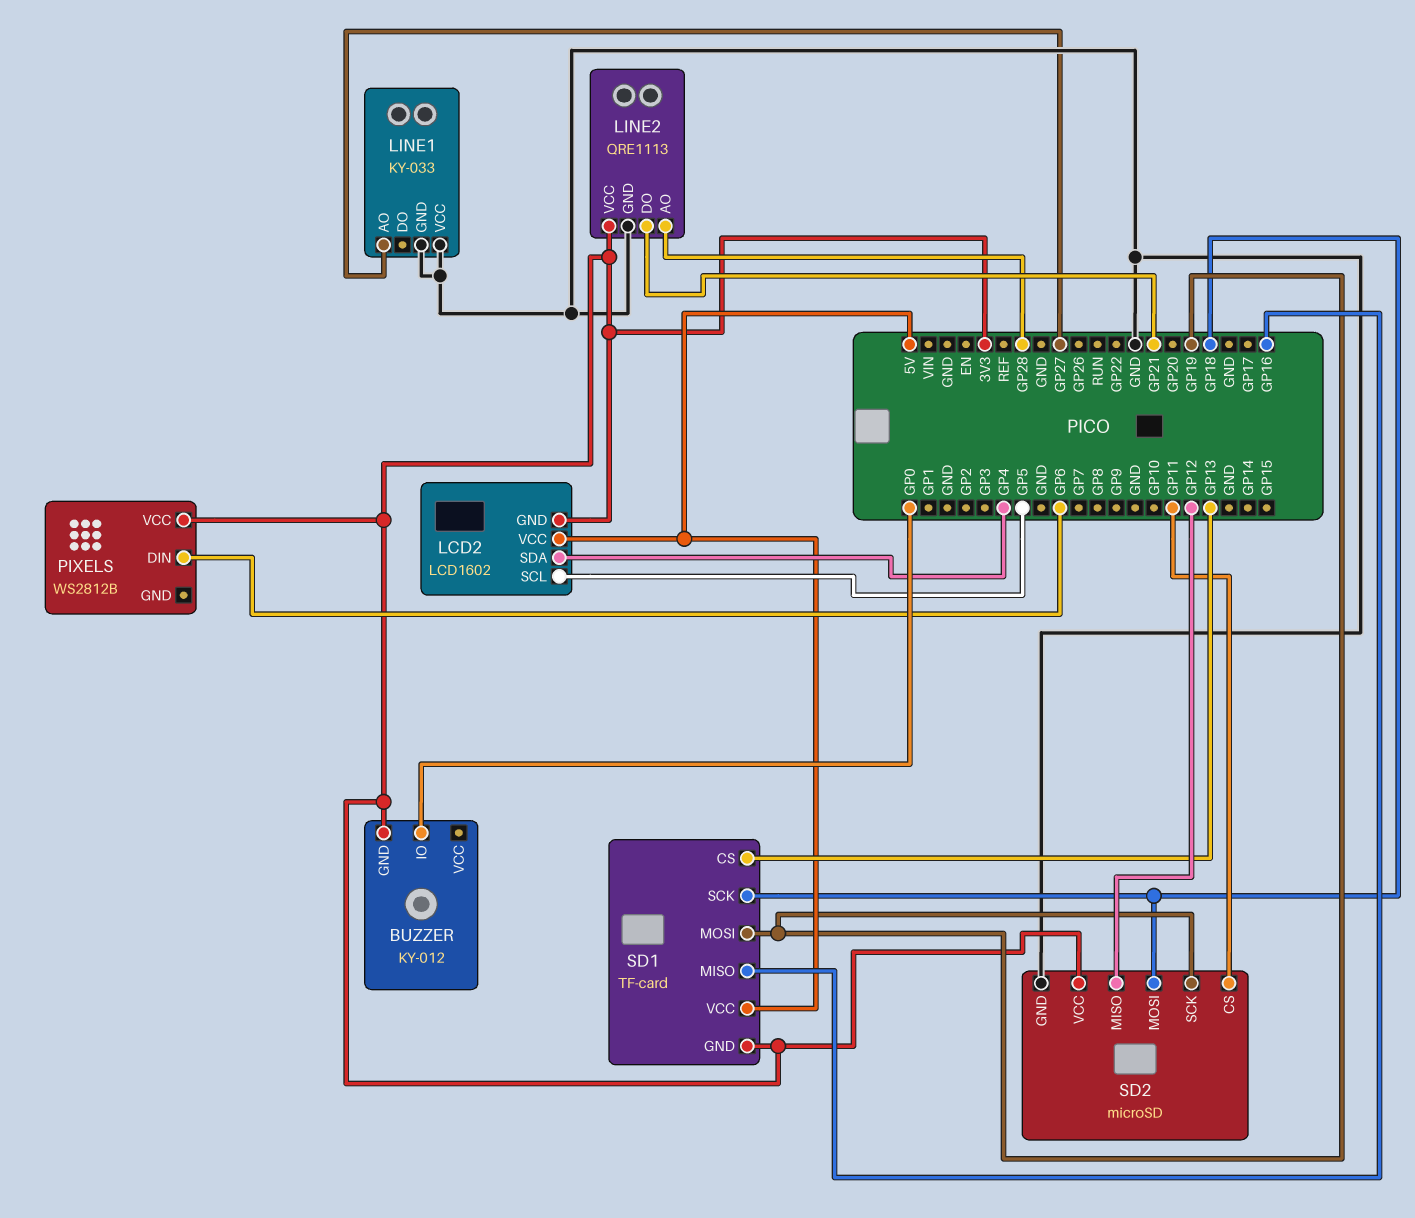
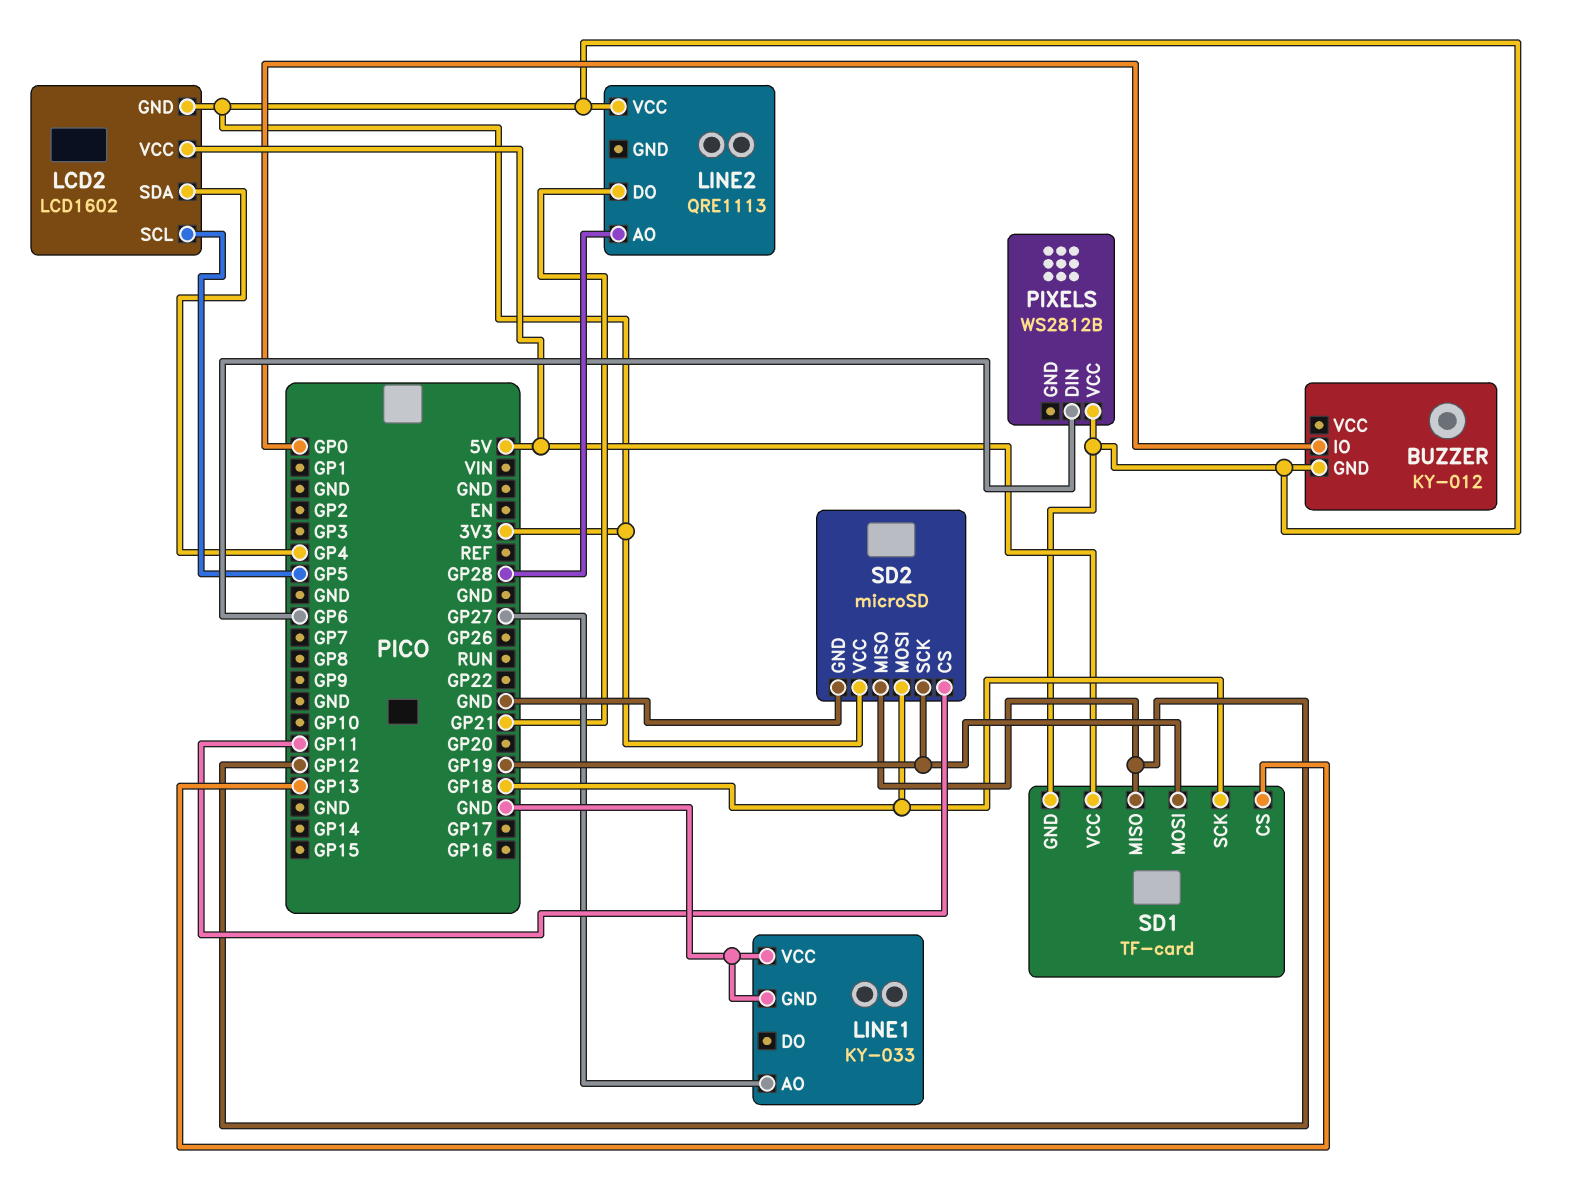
LINE2 pin GND: GND -> none
SD1 pin MISO: GP16 -> GP12

